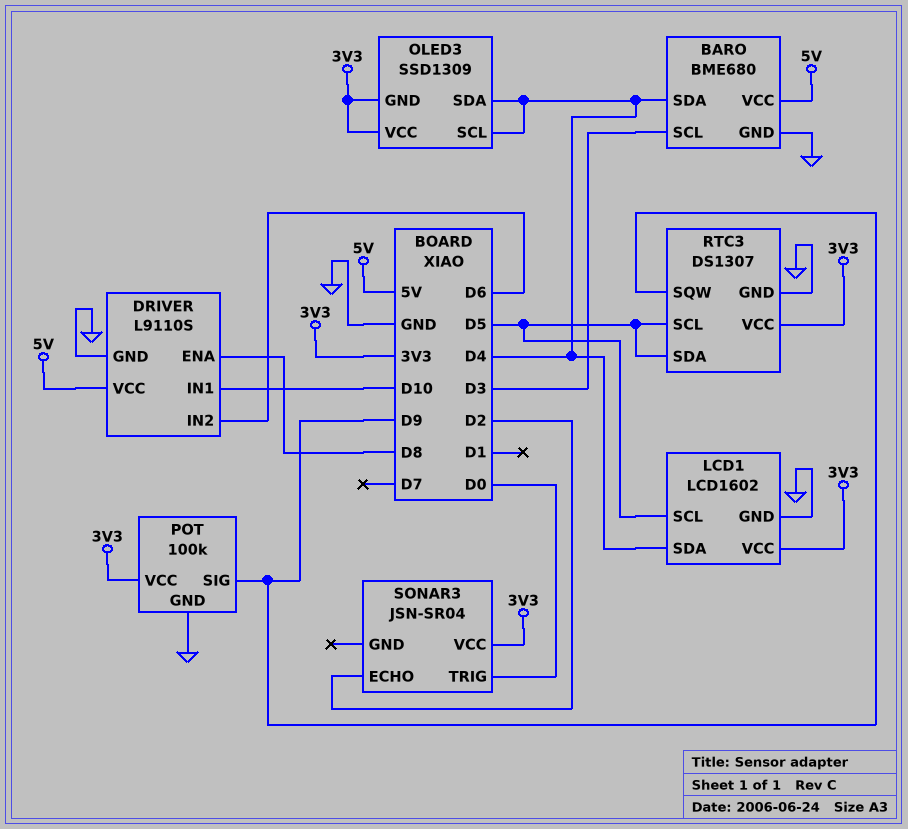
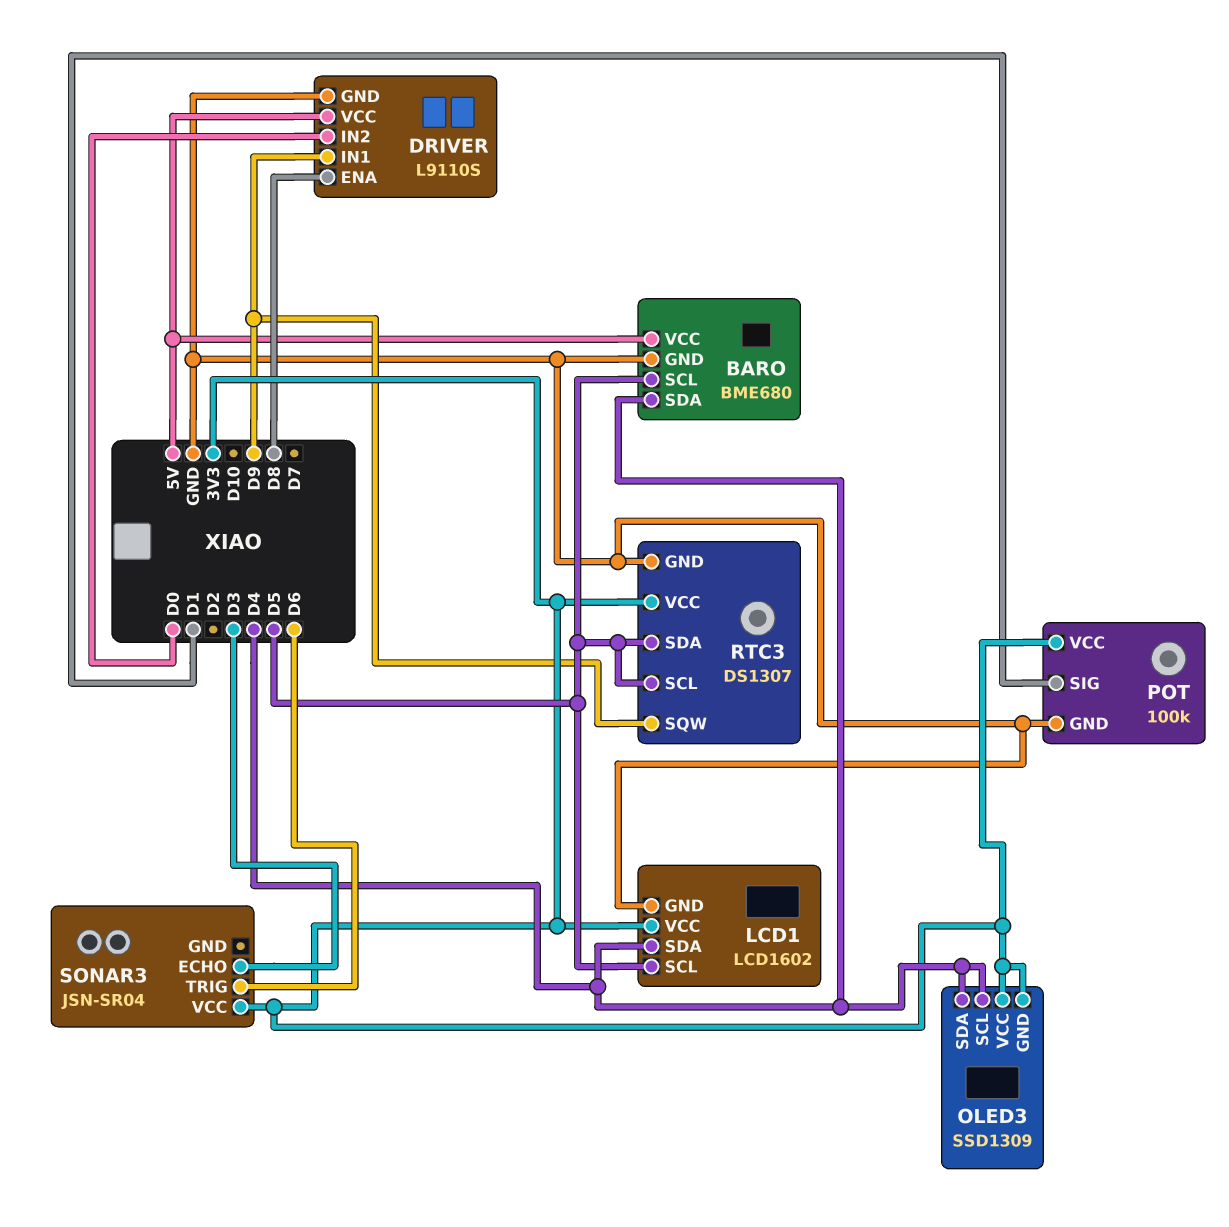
BARO pin SCL: D3 -> D5
DRIVER pin IN1: D10 -> D9
DRIVER pin IN2: D6 -> D0
POT pin SIG: D9 -> D1
SONAR3 pin ECHO: D2 -> D3
SONAR3 pin TRIG: D0 -> D6

